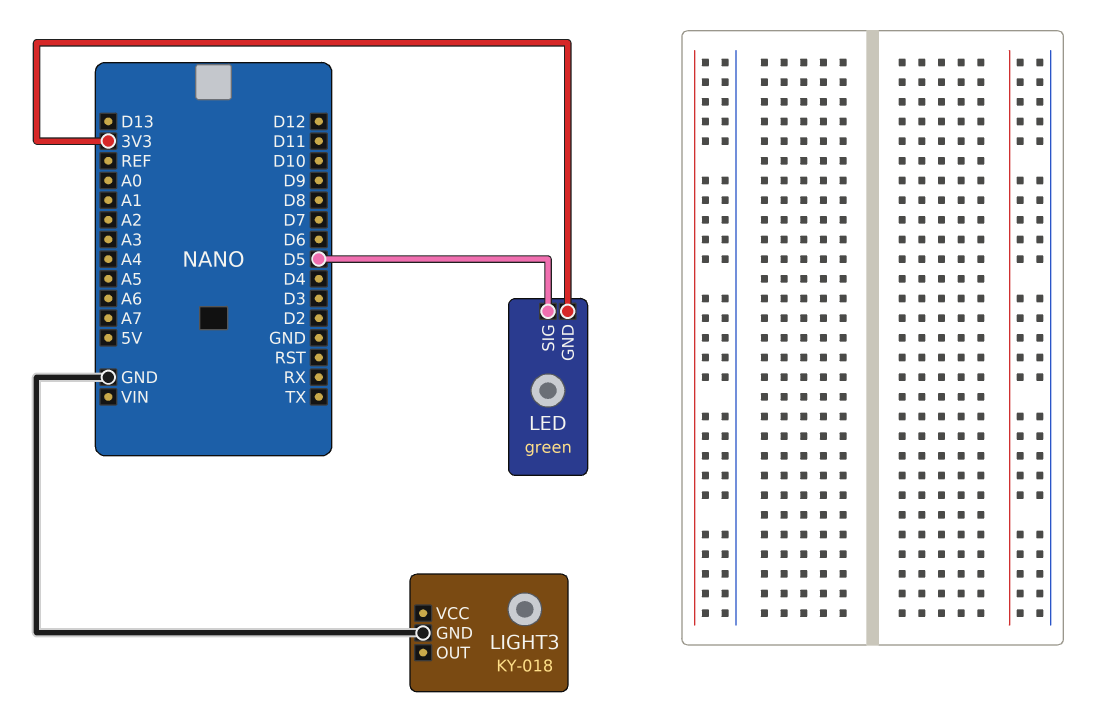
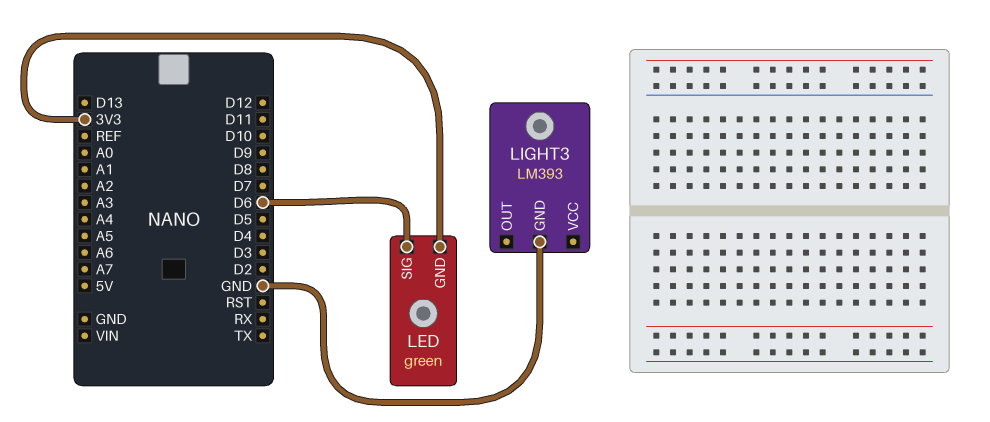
LED pin SIG: D5 -> D6
LIGHT3: KY-018 -> LM393

